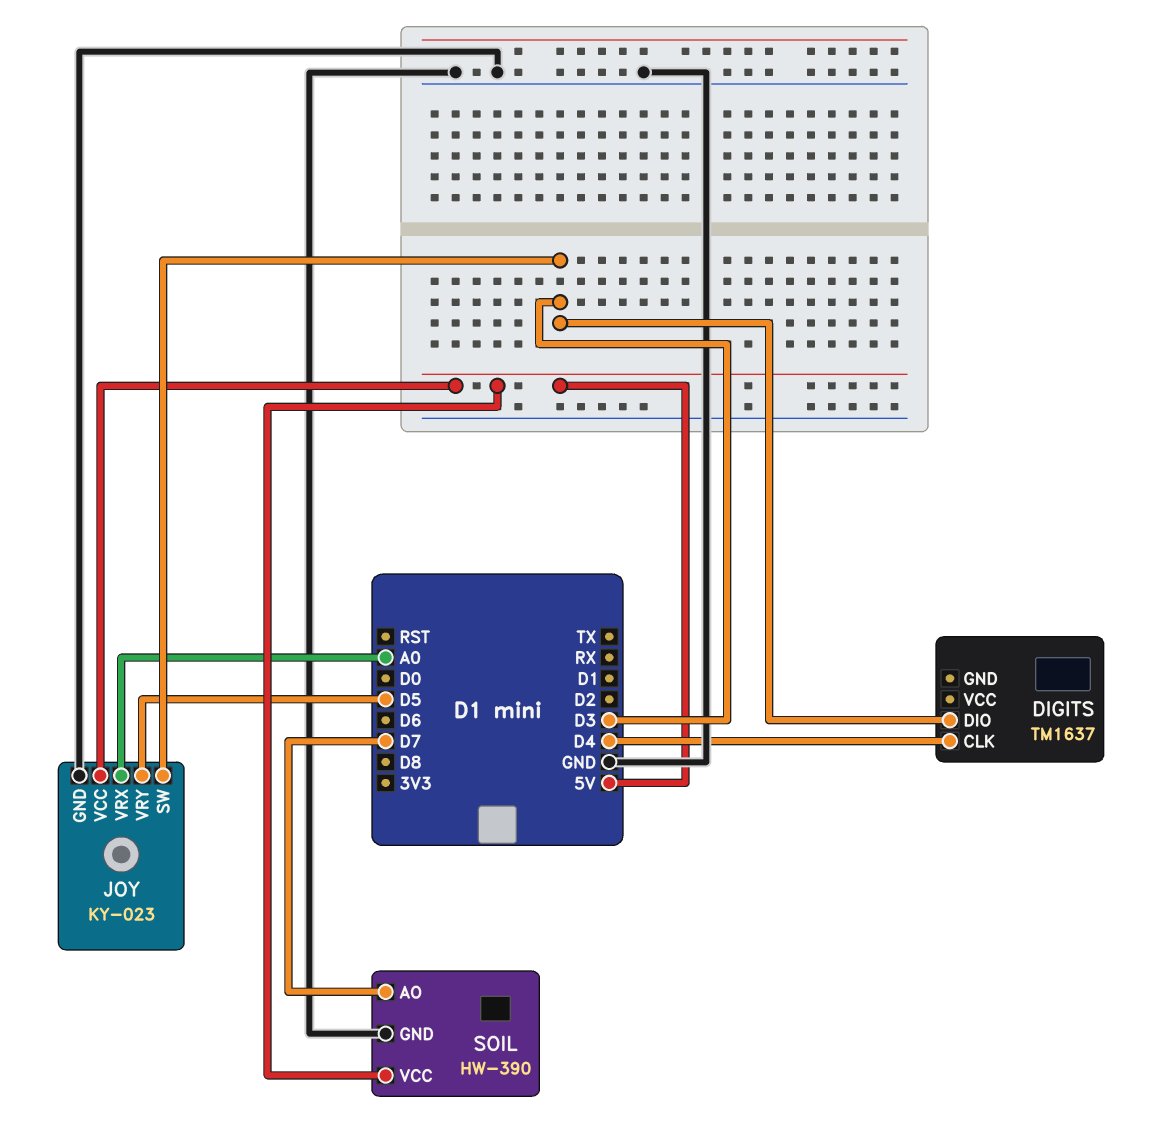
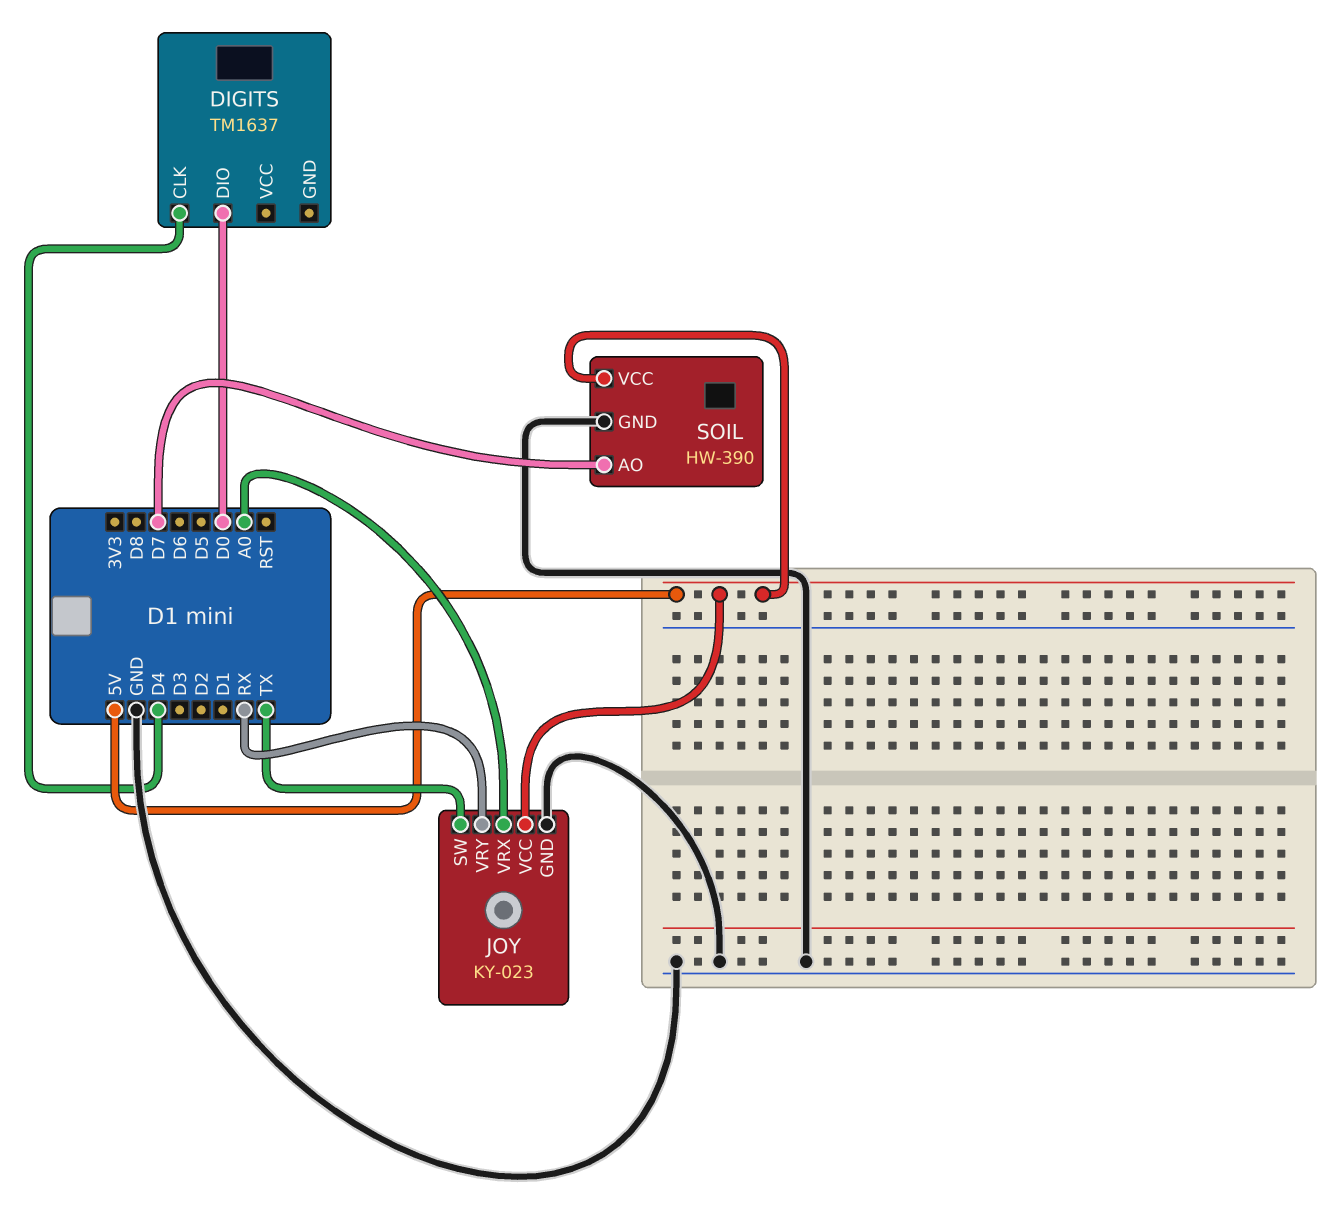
DIGITS pin DIO: D3 -> D0
JOY pin SW: D3 -> TX
JOY pin VRY: D5 -> RX

